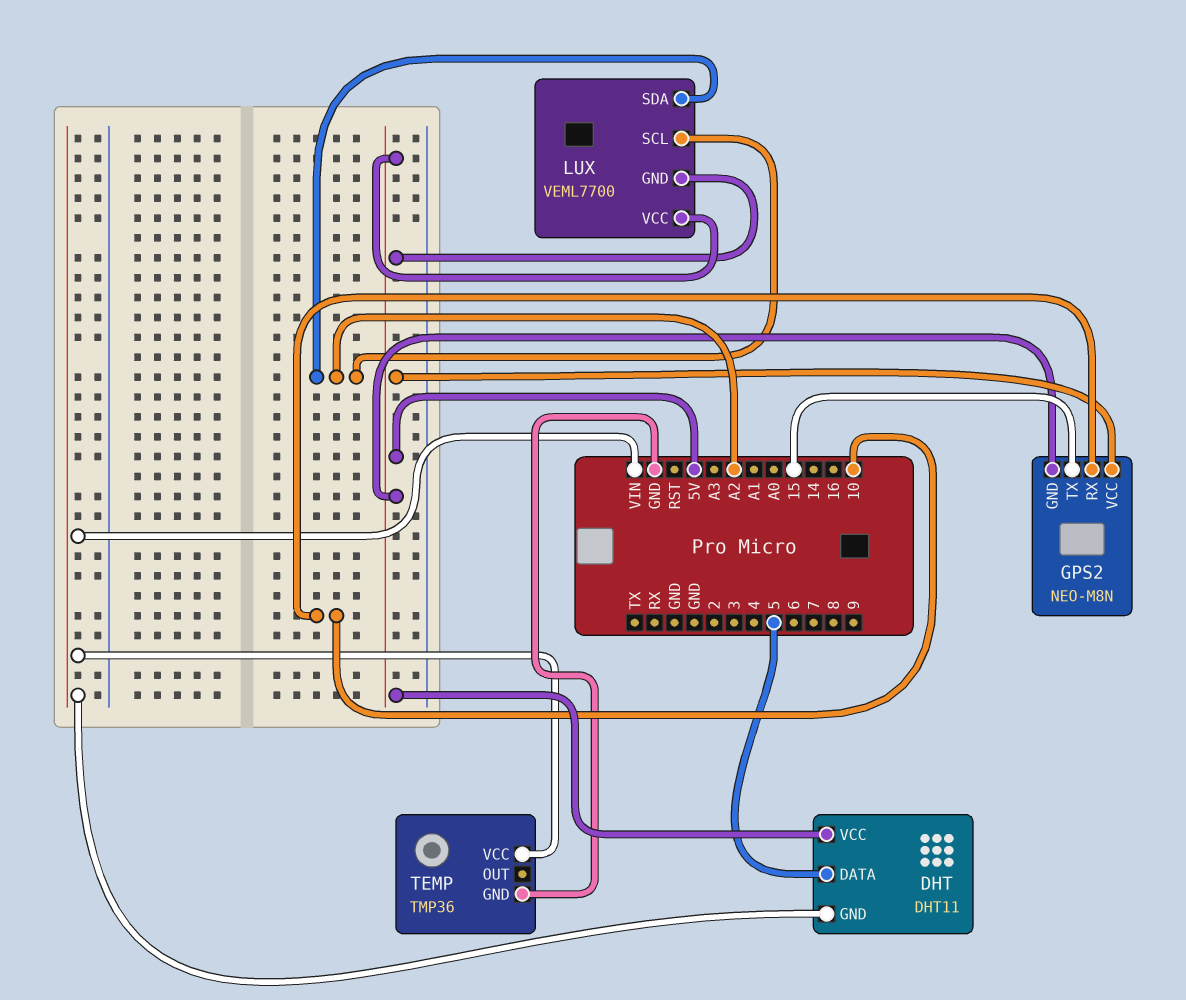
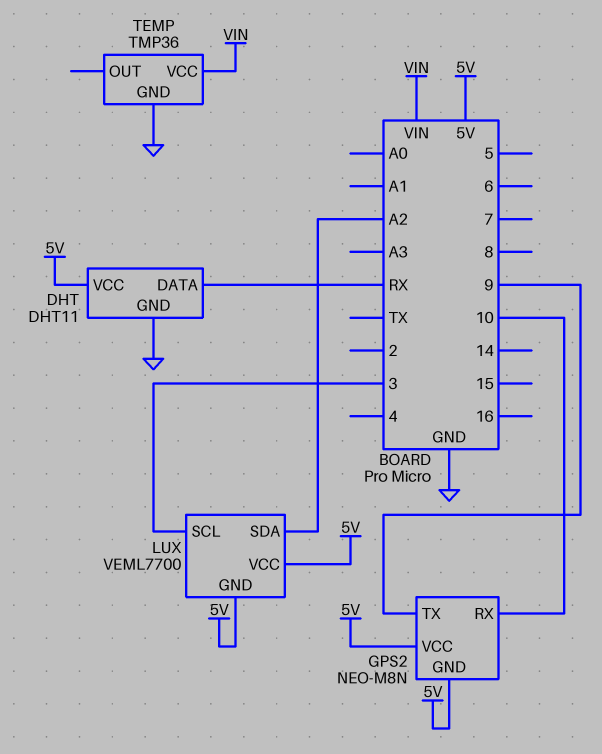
DHT pin DATA: 5 -> RX
DHT pin GND: VIN -> GND
GPS2 pin TX: 15 -> 9
LUX pin SCL: A2 -> 3

